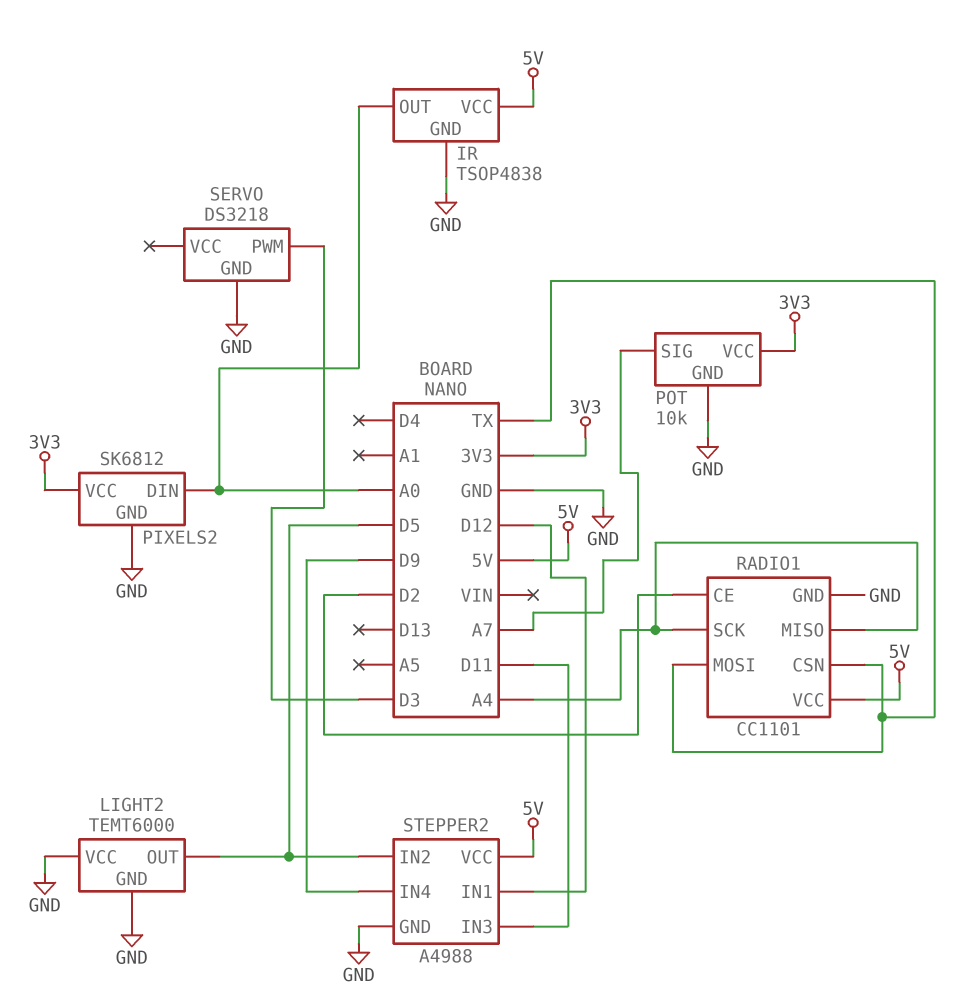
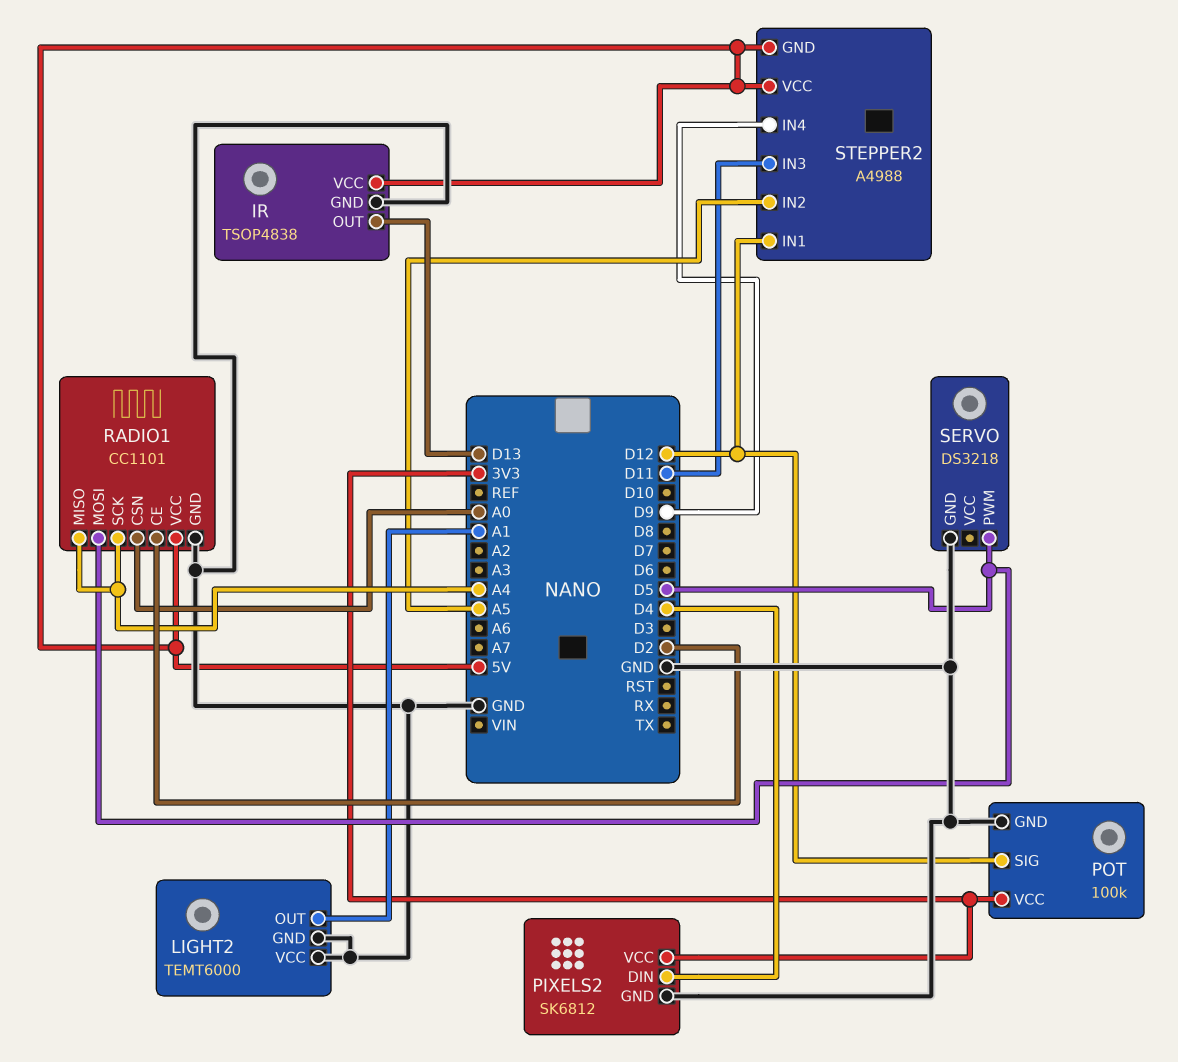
IR pin OUT: A0 -> D13
LIGHT2 pin OUT: D5 -> A1
PIXELS2 pin DIN: A0 -> D4
POT: 10k -> 100k
POT pin SIG: A7 -> D12
RADIO1 pin CSN: TX -> A0
RADIO1 pin MOSI: TX -> D5
SERVO pin PWM: D3 -> D5
STEPPER2 pin GND: GND -> 5V
STEPPER2 pin IN2: D5 -> A5

